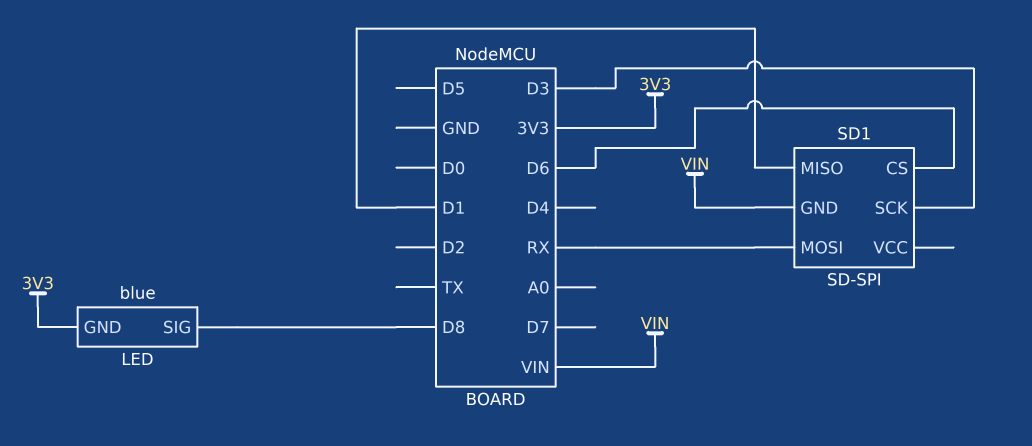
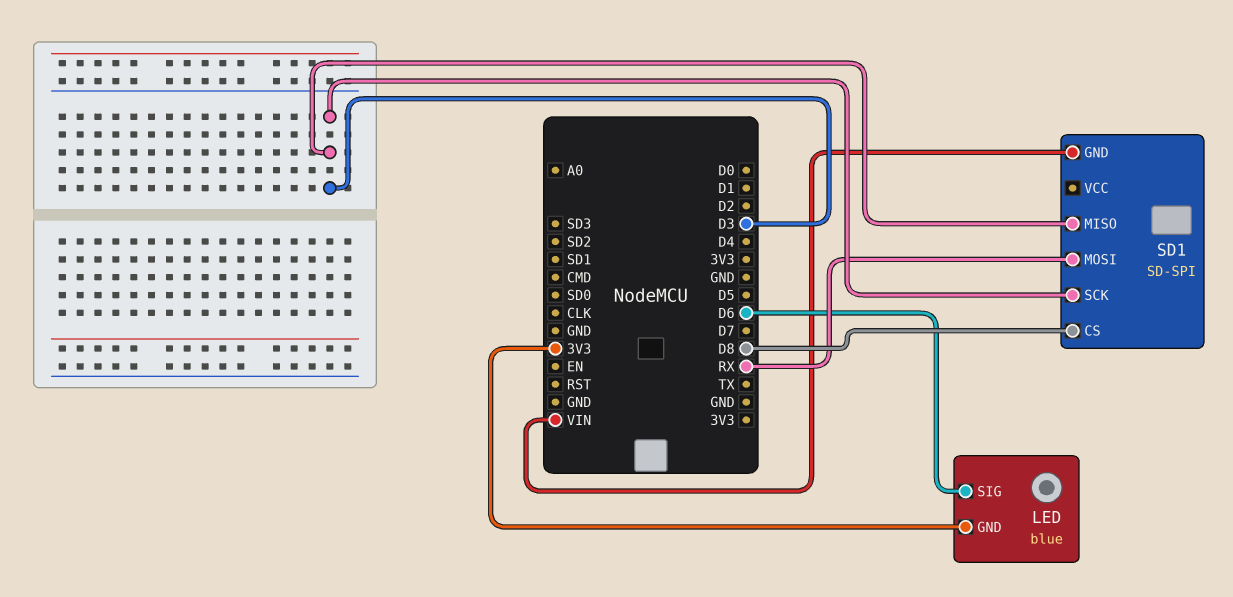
LED pin SIG: D8 -> D6
SD1 pin CS: D6 -> D8
SD1 pin MISO: D1 -> D3

